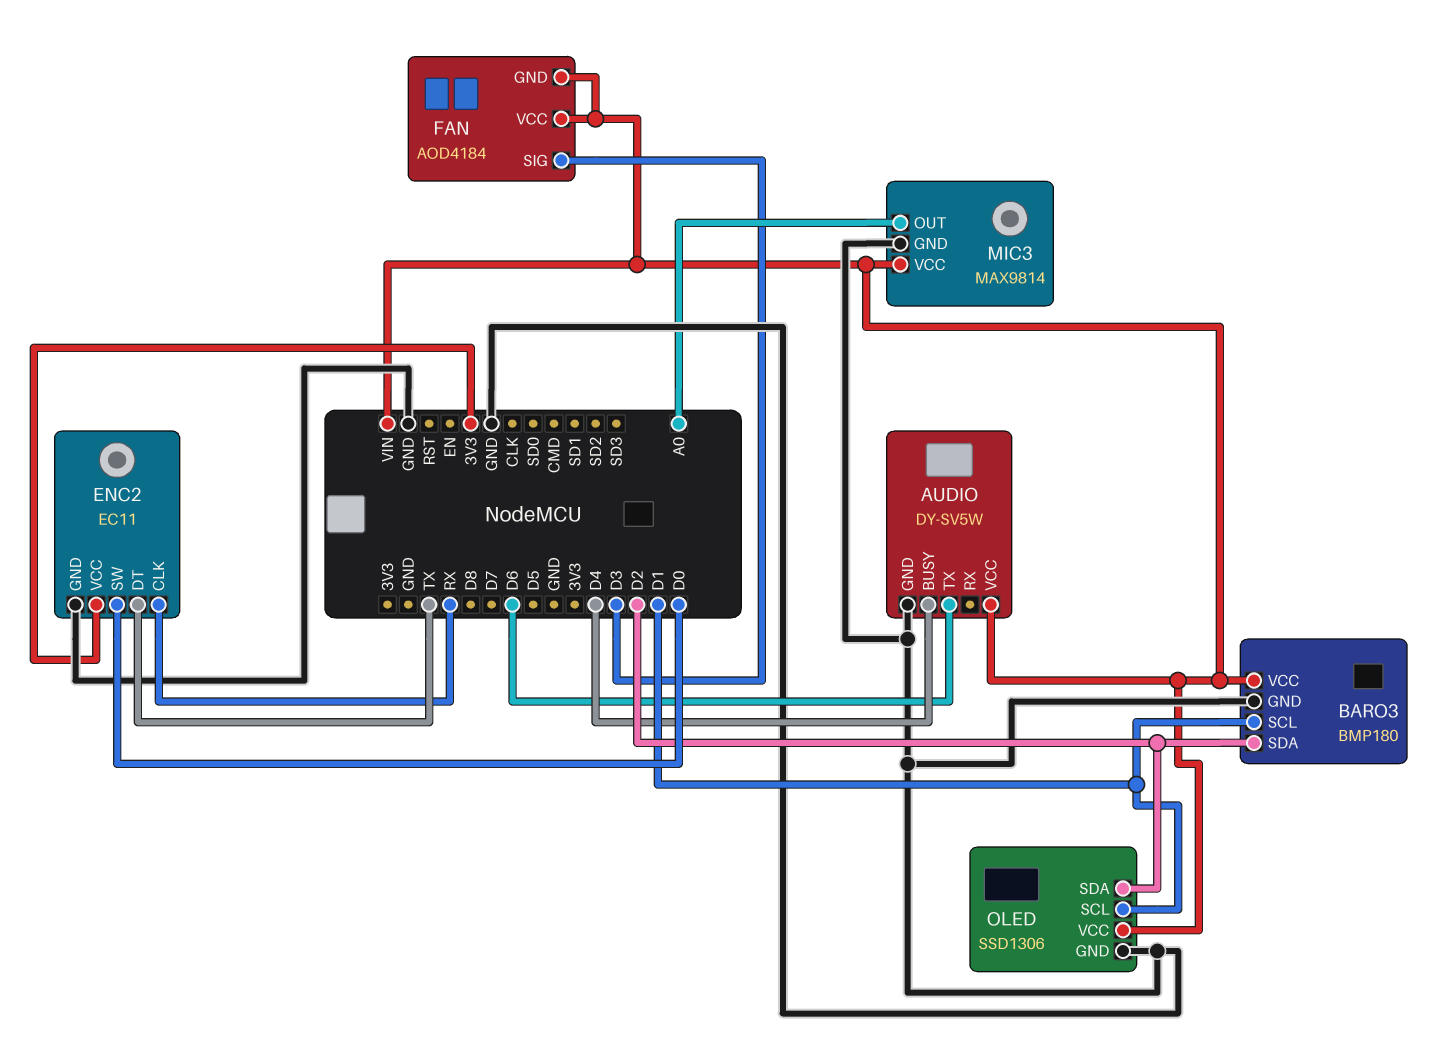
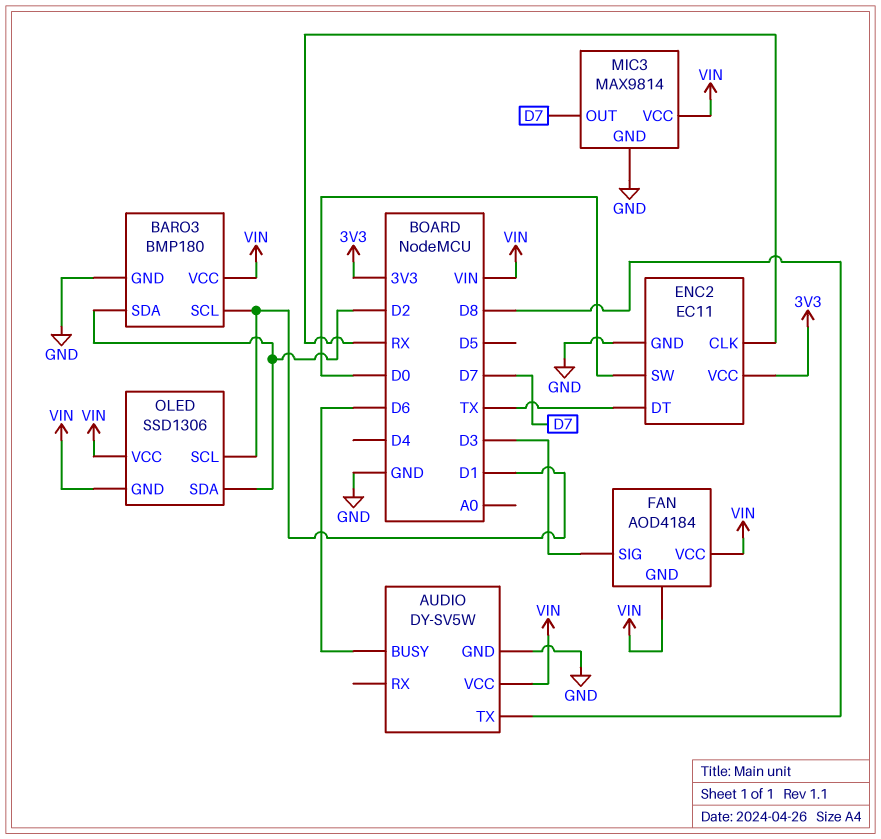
AUDIO pin BUSY: D4 -> D6
AUDIO pin TX: D6 -> D8
MIC3 pin OUT: A0 -> D7
OLED pin GND: GND -> VIN

